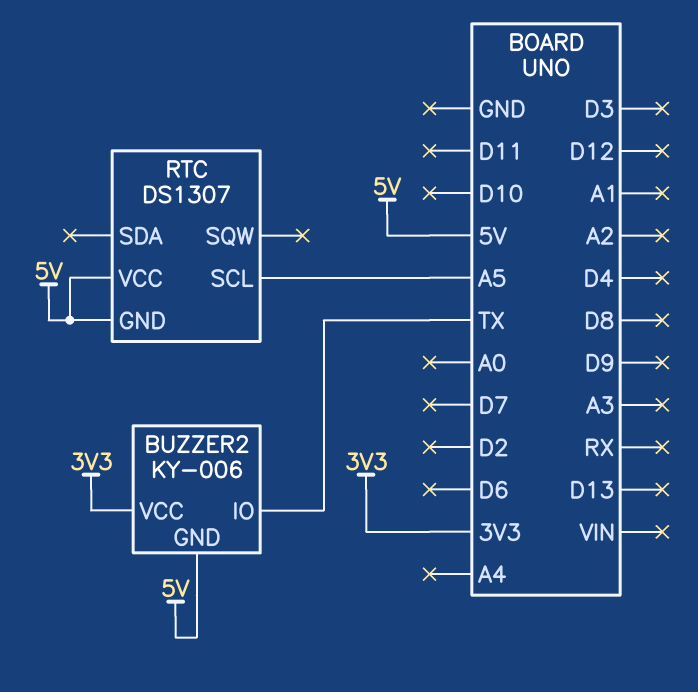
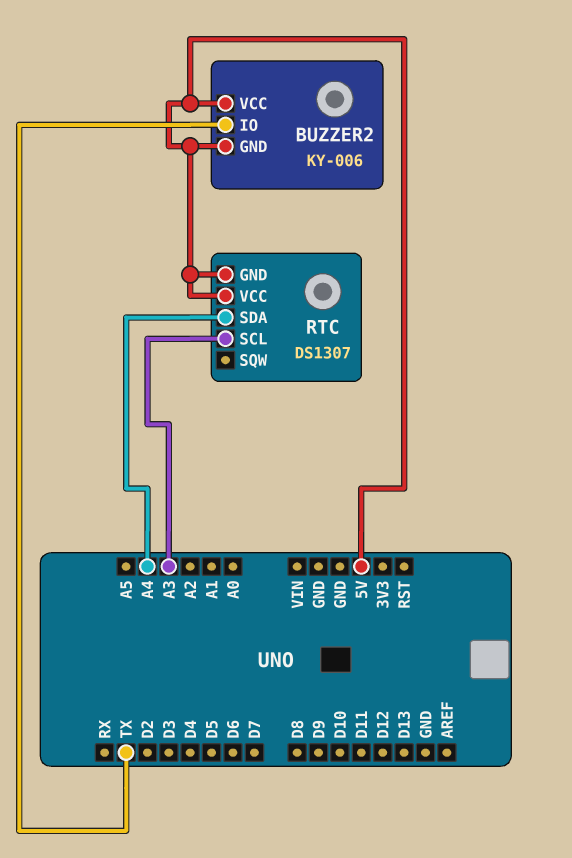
BUZZER2 pin VCC: 3V3 -> 5V
RTC pin SCL: A5 -> A3
RTC pin SDA: none -> A4

